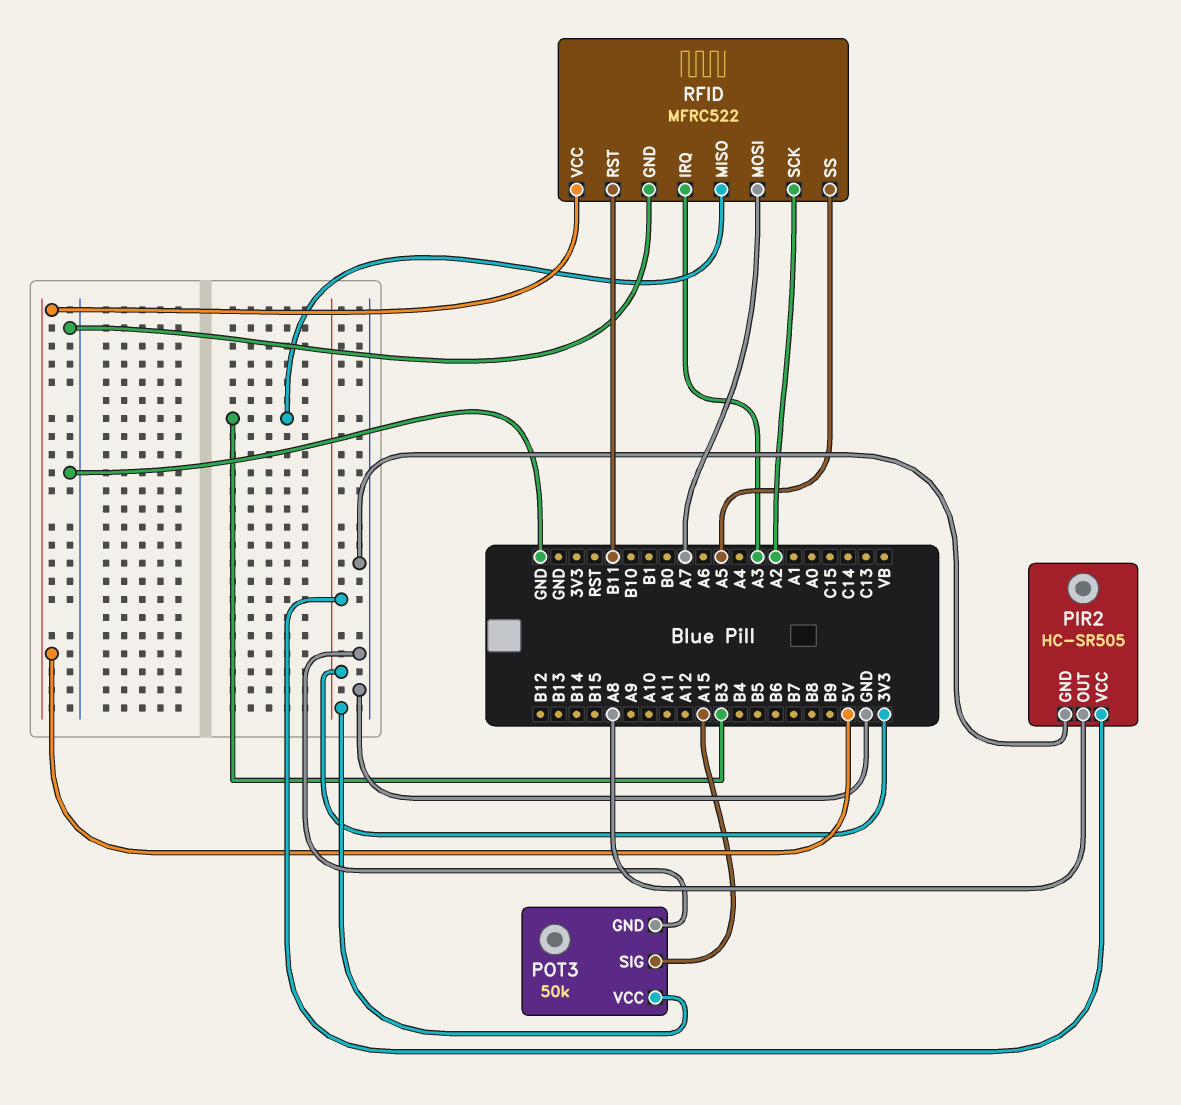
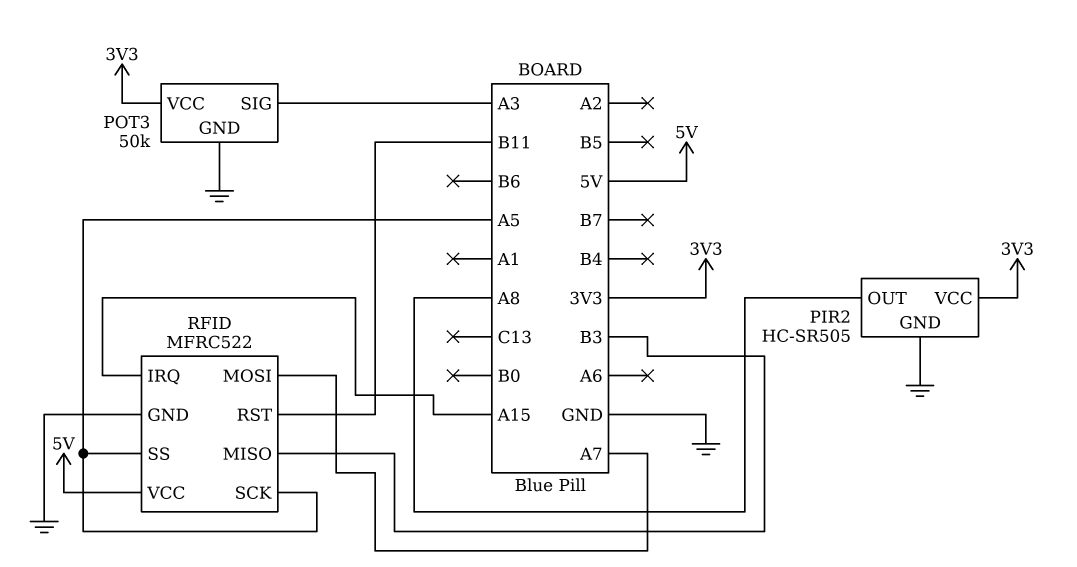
POT3 pin SIG: A15 -> A3
RFID pin IRQ: A3 -> A15
RFID pin SCK: A2 -> A5

